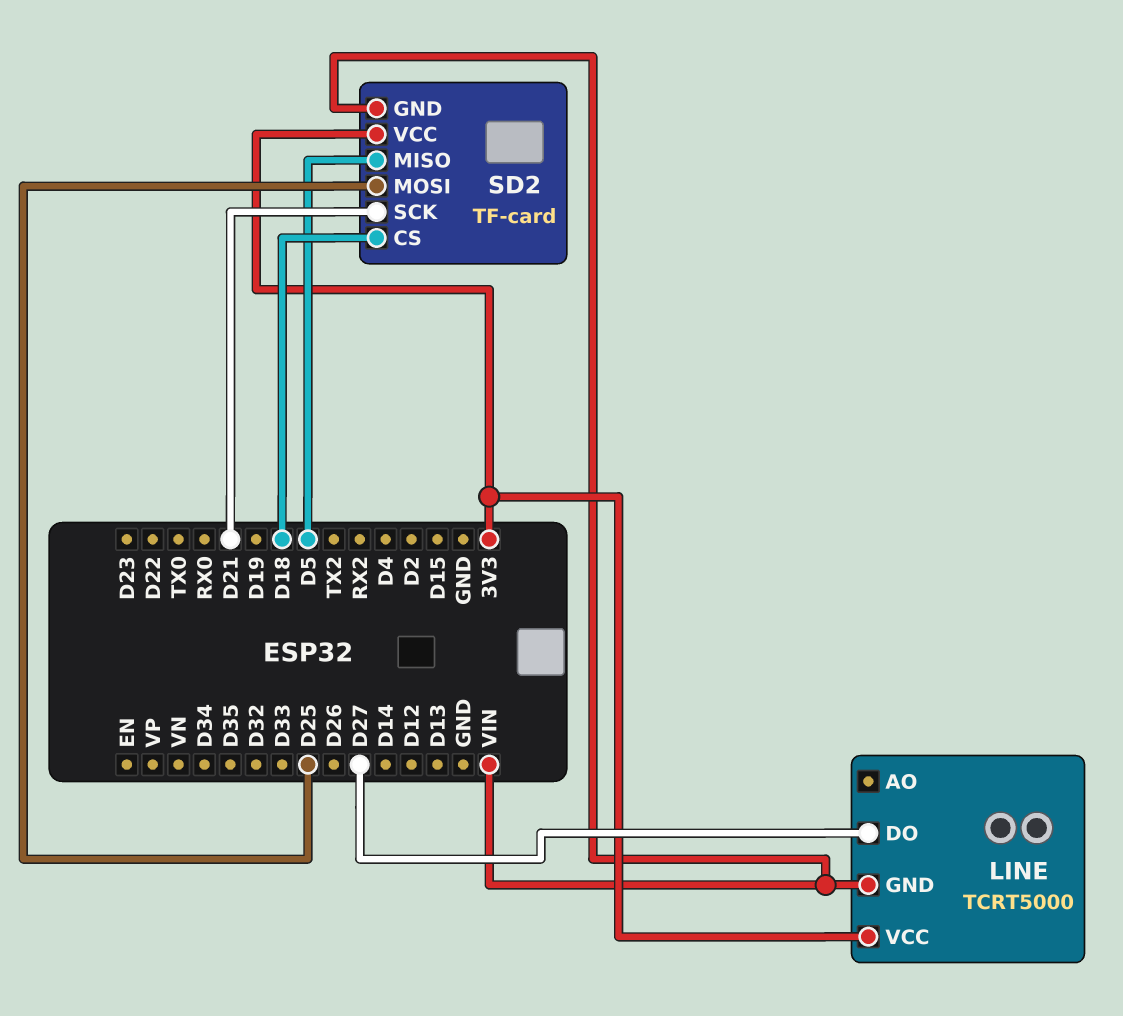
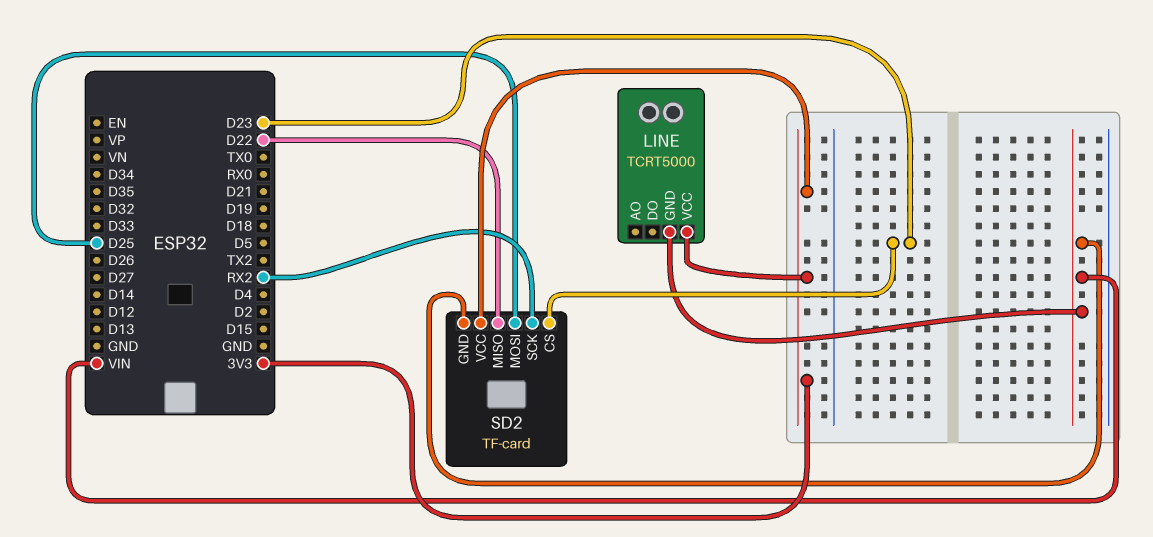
LINE pin DO: D27 -> none
SD2 pin CS: D18 -> D23
SD2 pin MISO: D5 -> D22
SD2 pin SCK: D21 -> RX2

